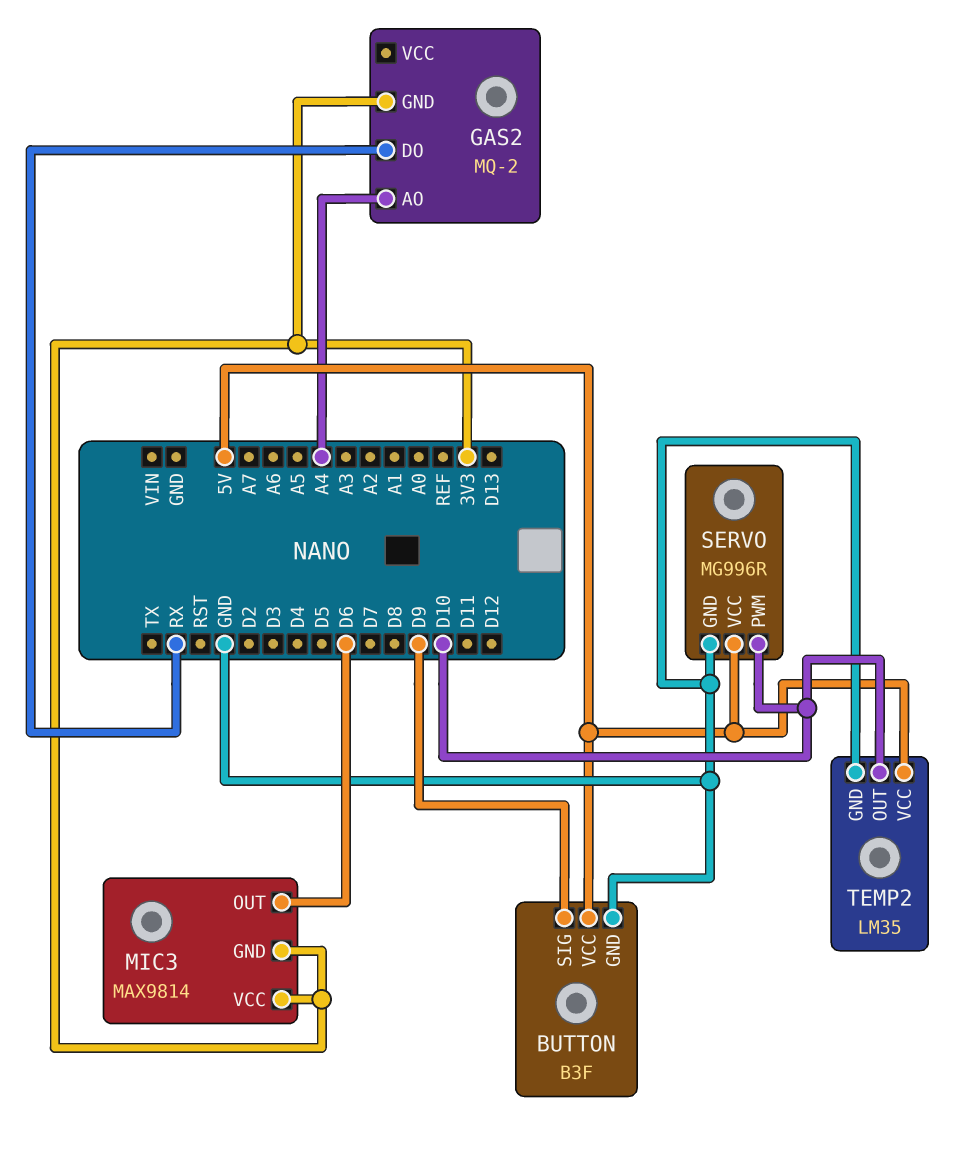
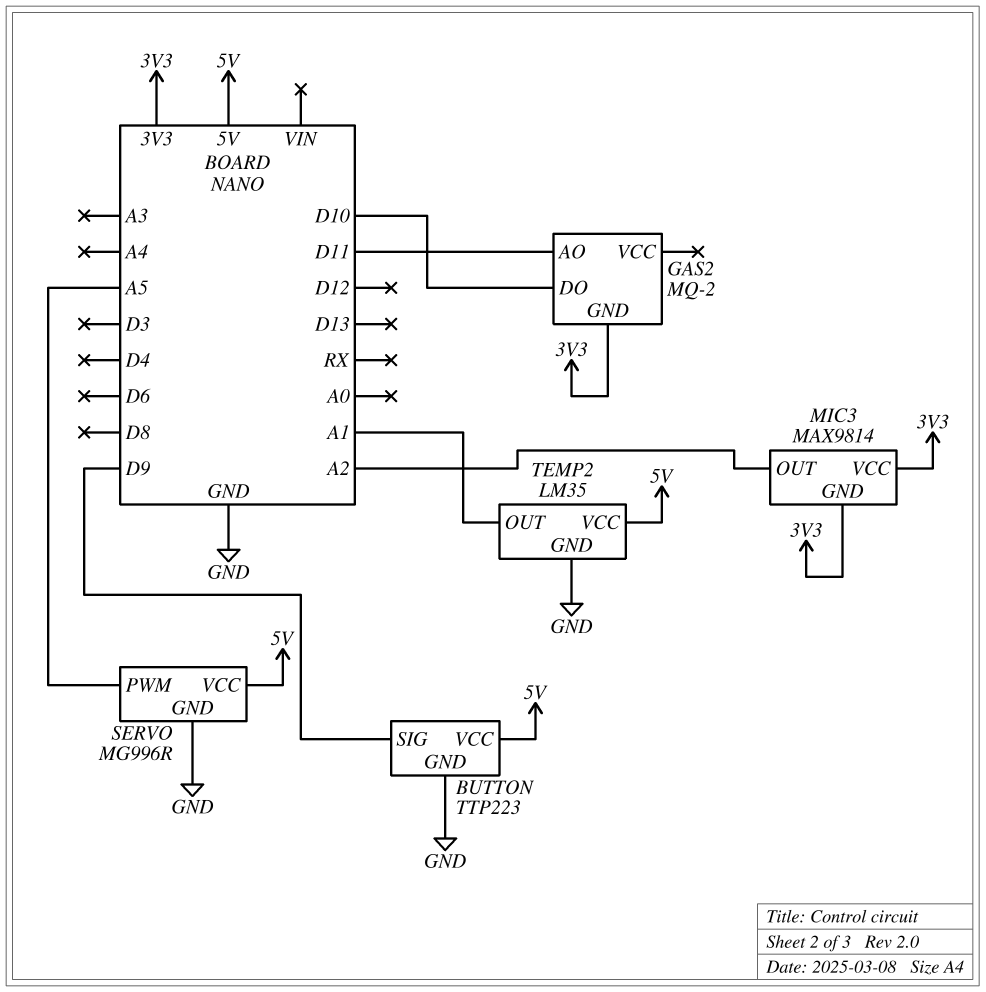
BUTTON: B3F -> TTP223
GAS2 pin AO: A4 -> D11
GAS2 pin DO: RX -> D10
MIC3 pin OUT: D6 -> A2
SERVO pin PWM: D10 -> A5
TEMP2 pin OUT: D10 -> A1

